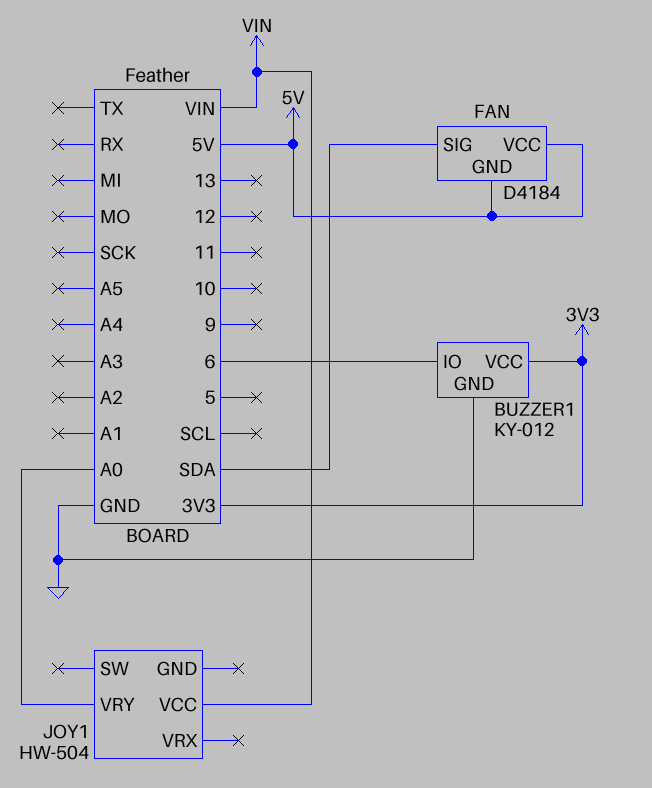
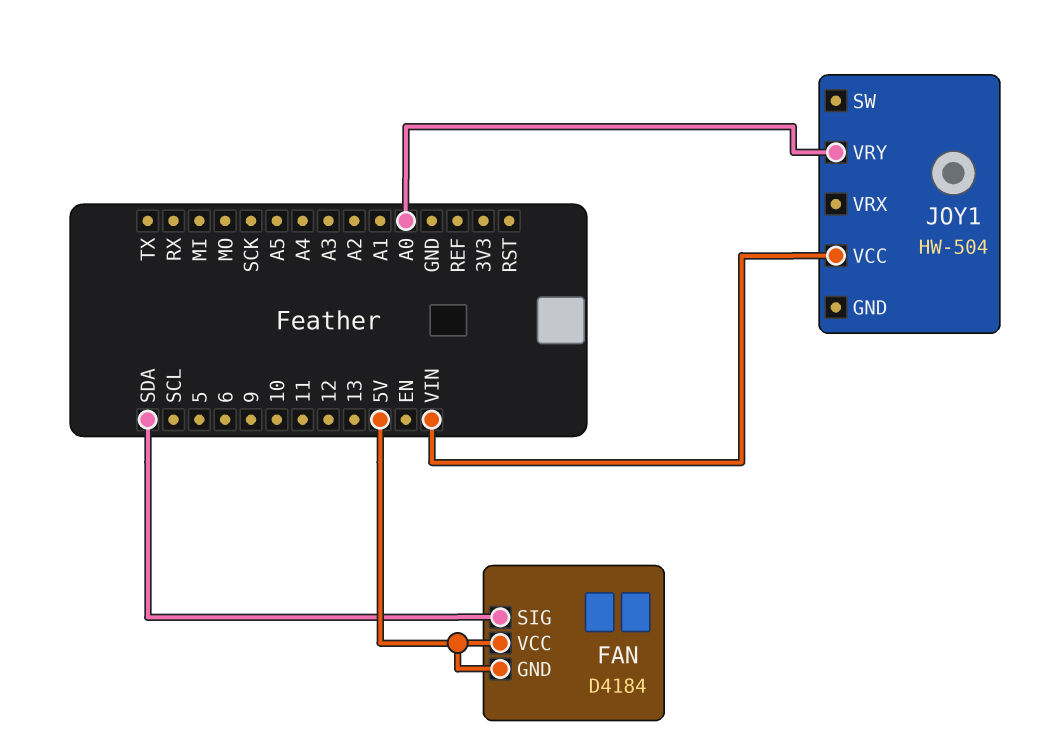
BUZZER1: KY-012 -> none
BUZZER1 pin GND: GND -> none
BUZZER1 pin IO: 6 -> none
BUZZER1 pin VCC: 3V3 -> none

